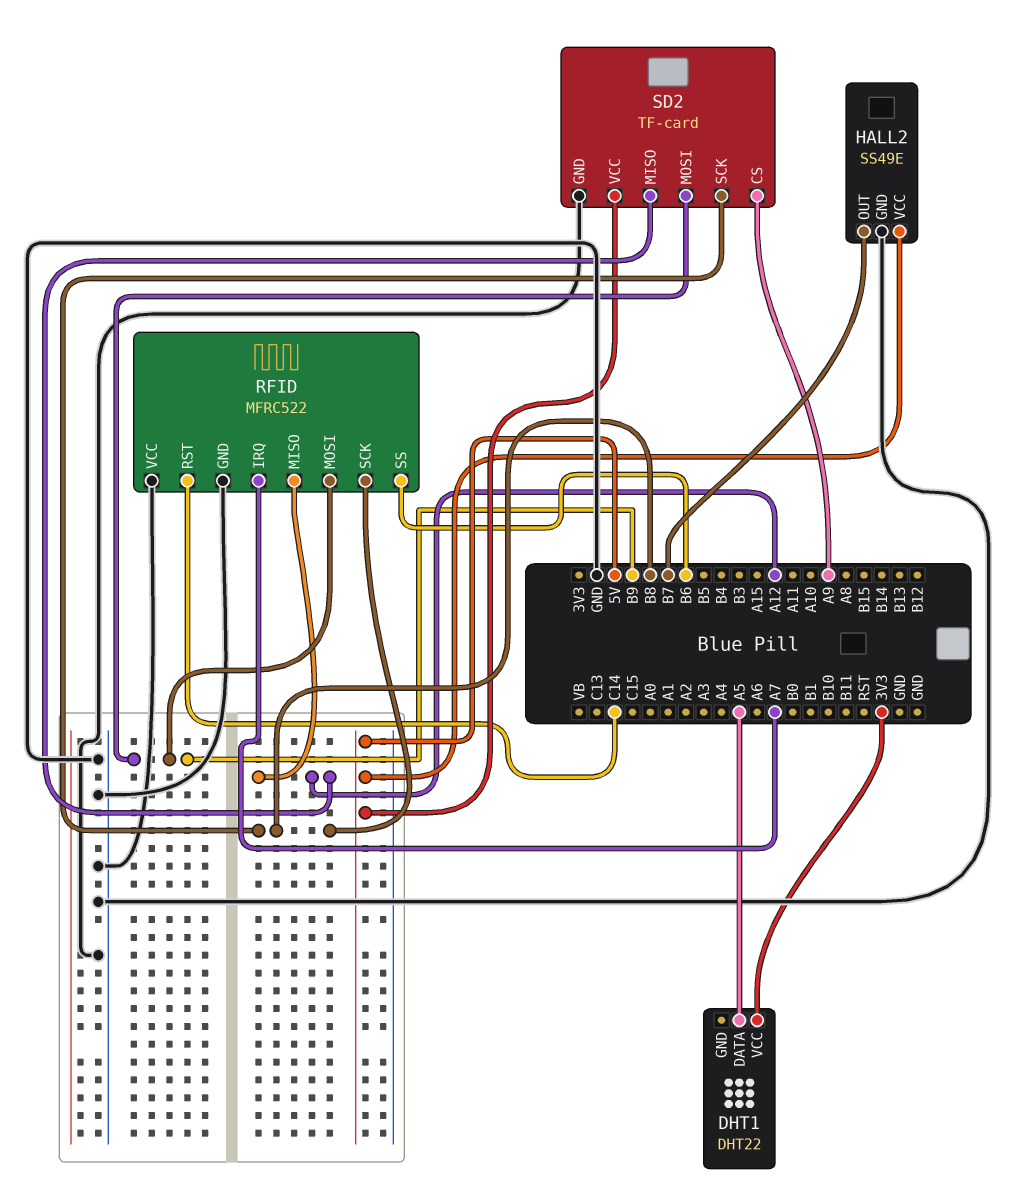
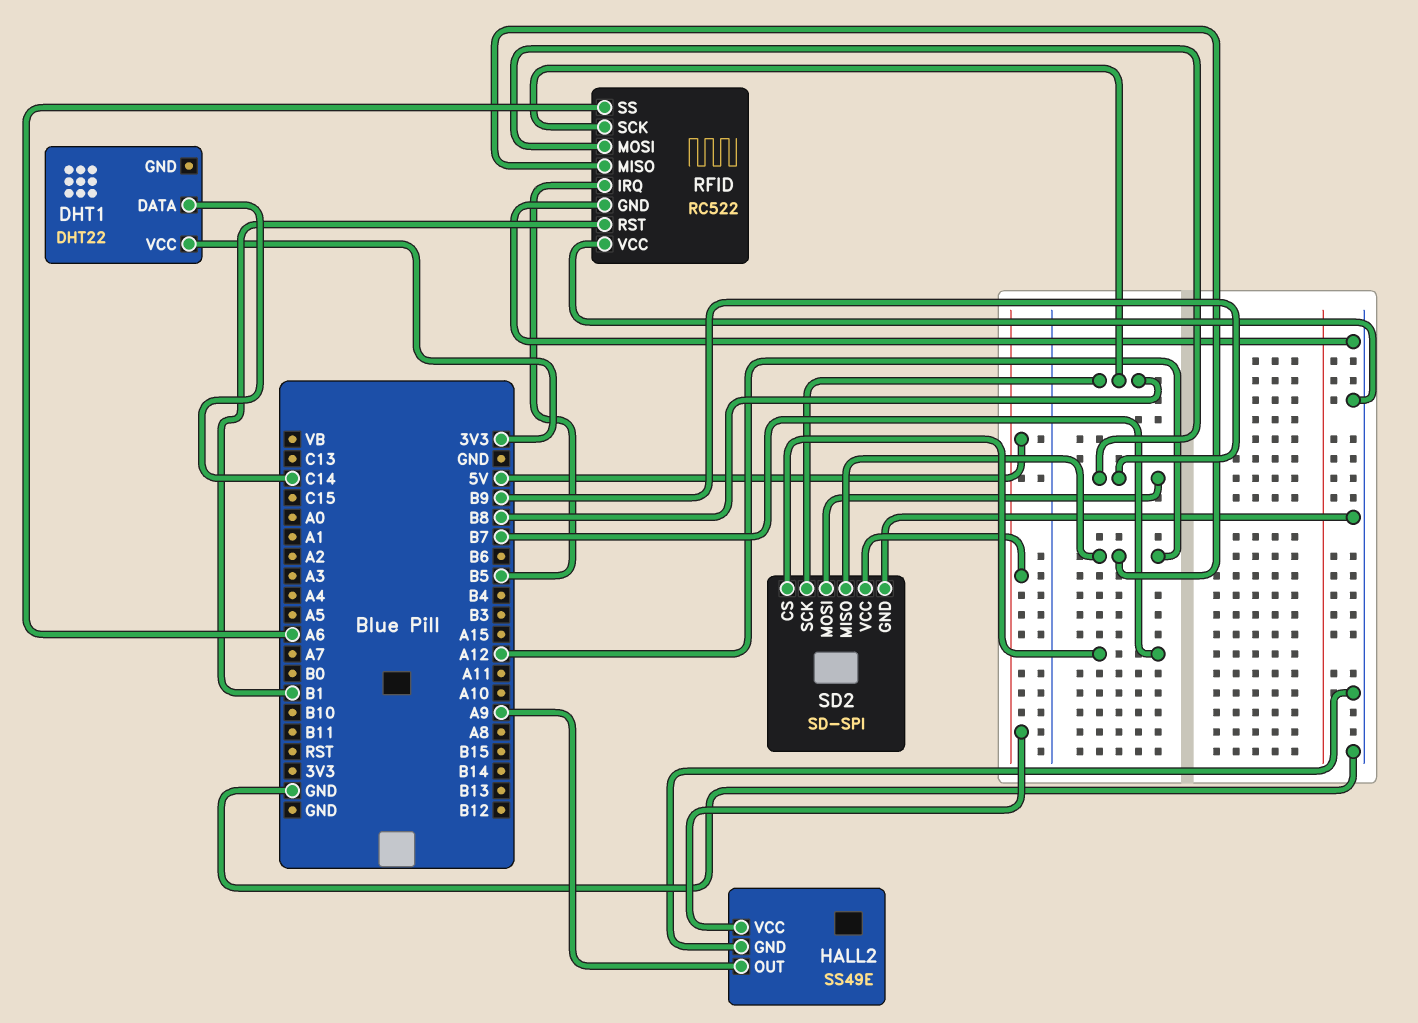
DHT1 pin DATA: A5 -> C14
HALL2 pin OUT: B7 -> A9
RFID: MFRC522 -> RC522
RFID pin IRQ: A7 -> B5
RFID pin RST: C14 -> B1
RFID pin SS: B6 -> A6
SD2: TF-card -> SD-SPI
SD2 pin CS: A9 -> B7

